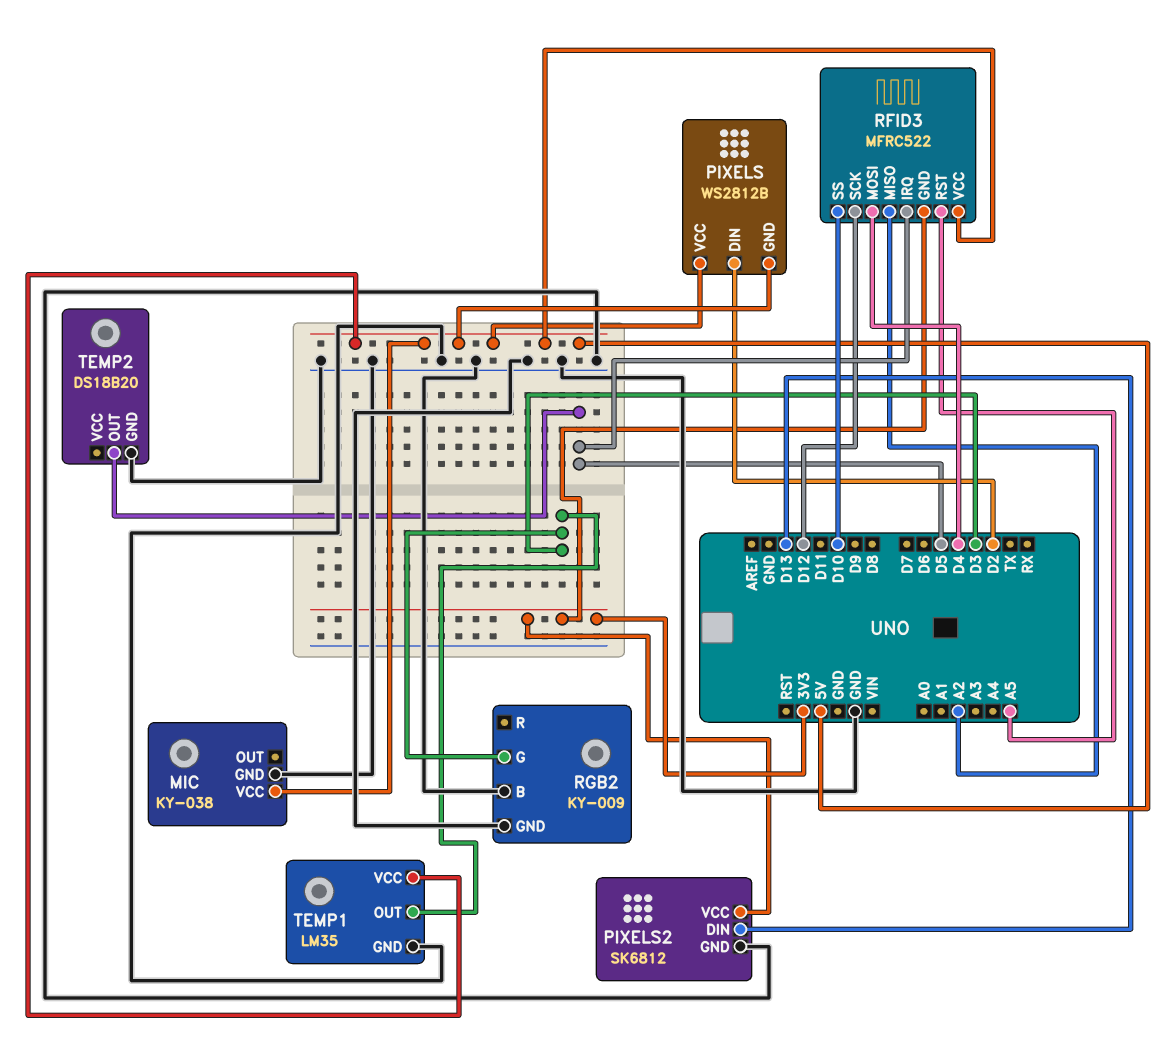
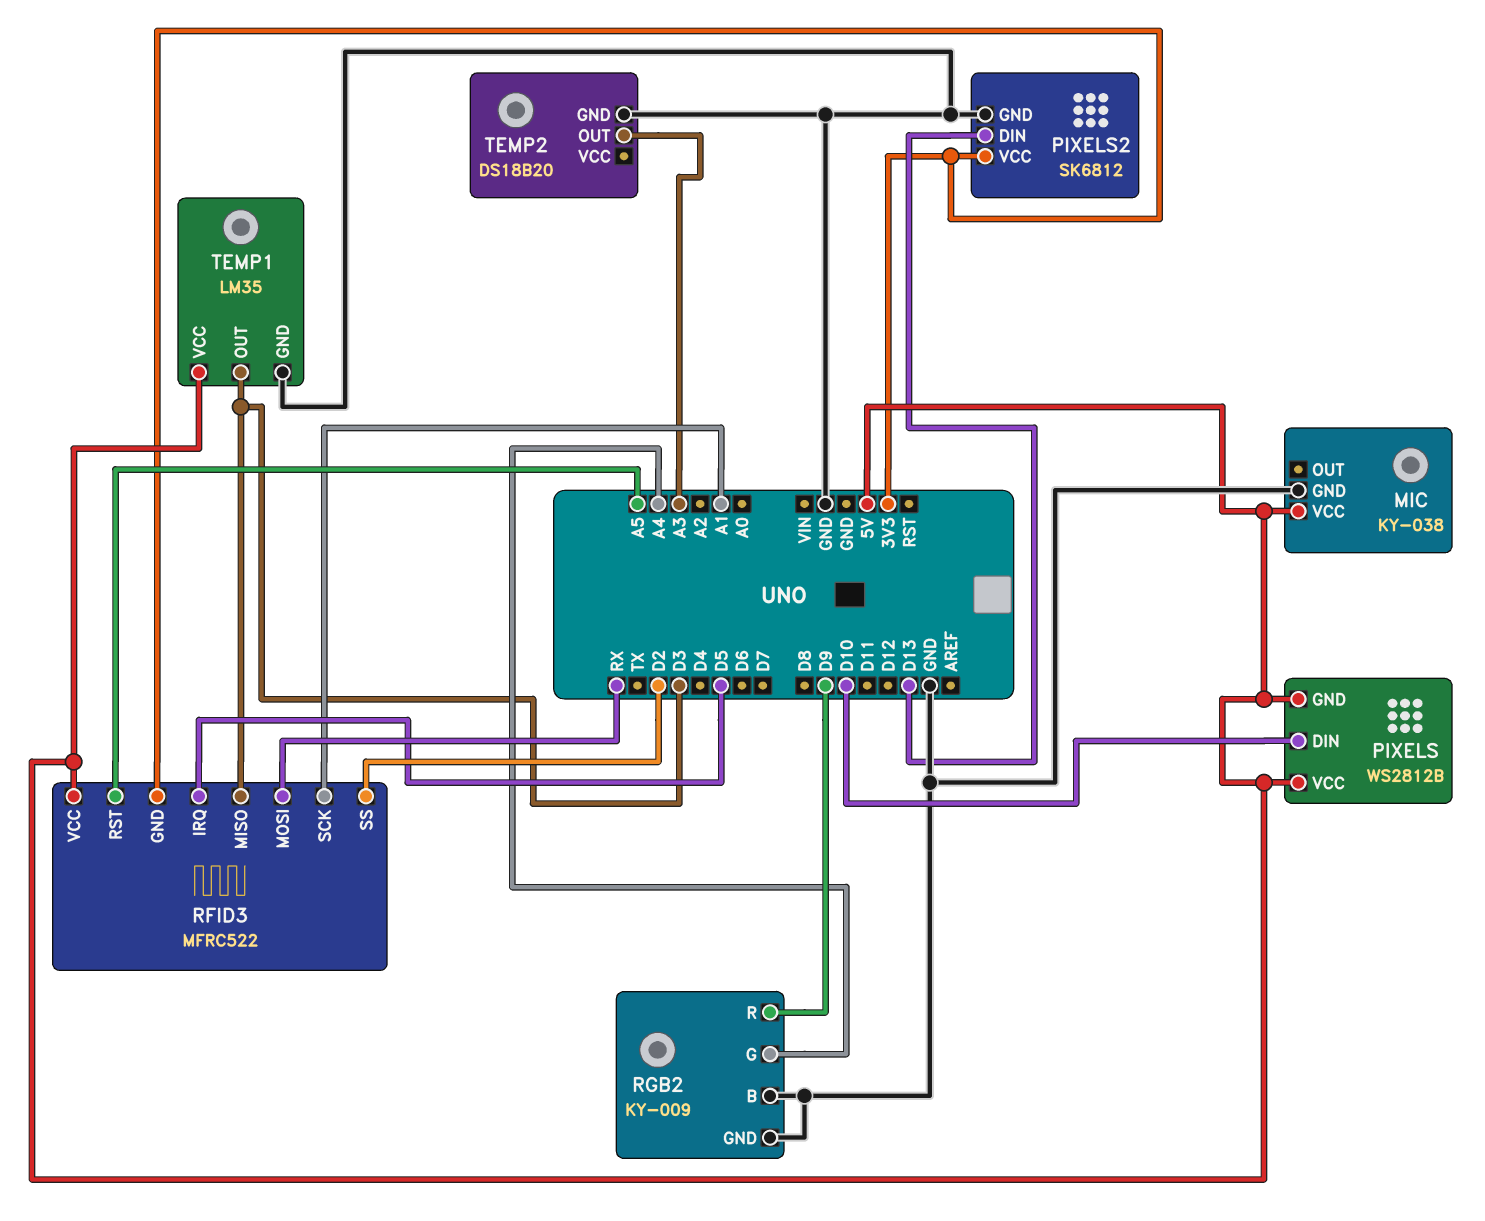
PIXELS pin DIN: D2 -> D10
RFID3 pin MISO: A2 -> D3
RFID3 pin MOSI: D4 -> RX
RFID3 pin SCK: D12 -> A1
RFID3 pin SS: D10 -> D2
RGB2 pin G: D3 -> A4
RGB2 pin R: none -> D9
TEMP2 pin OUT: D5 -> A3

